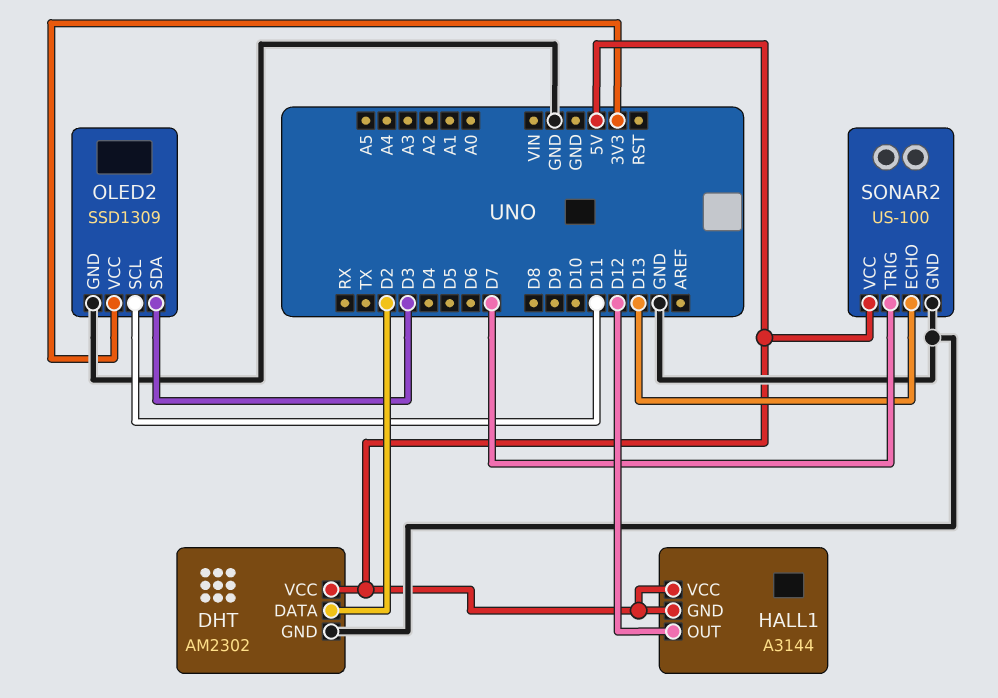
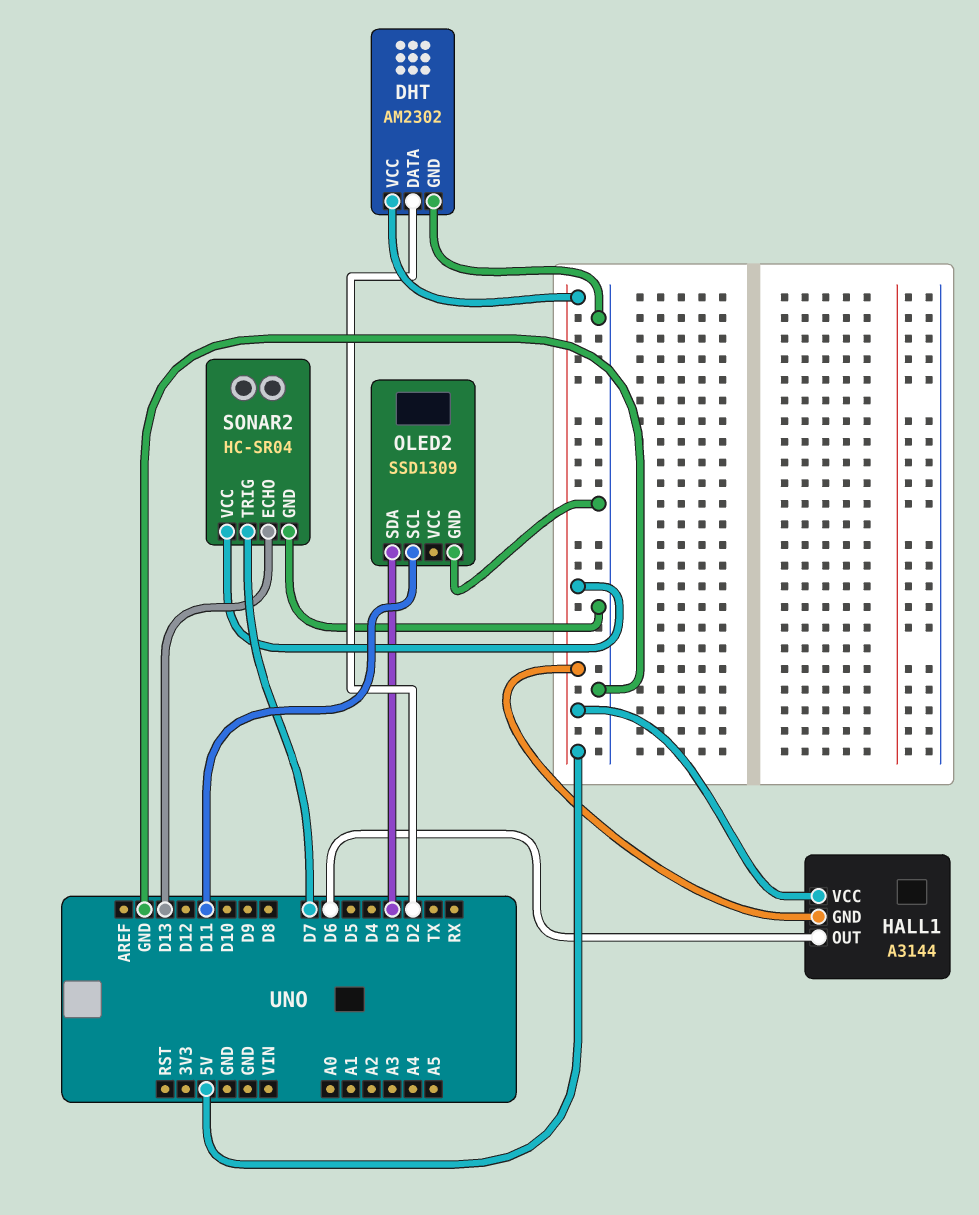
HALL1 pin OUT: D12 -> D6
OLED2 pin VCC: 3V3 -> none
SONAR2: US-100 -> HC-SR04

